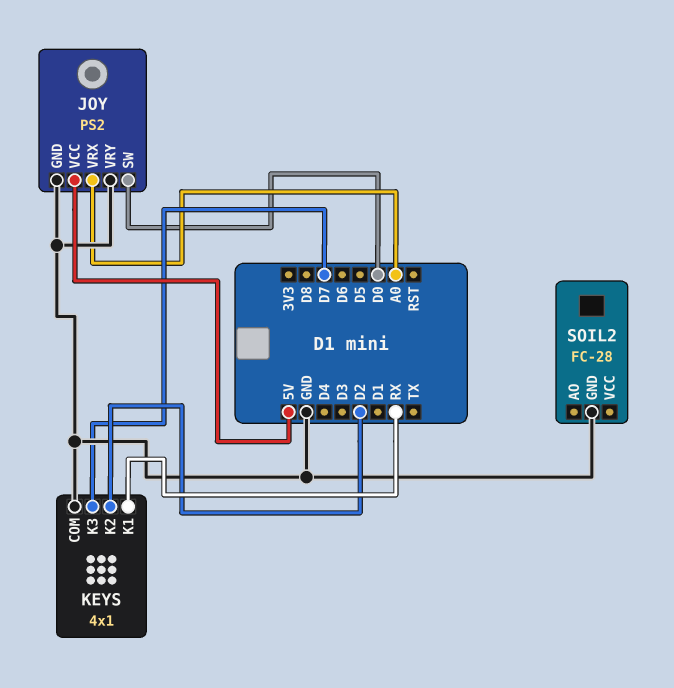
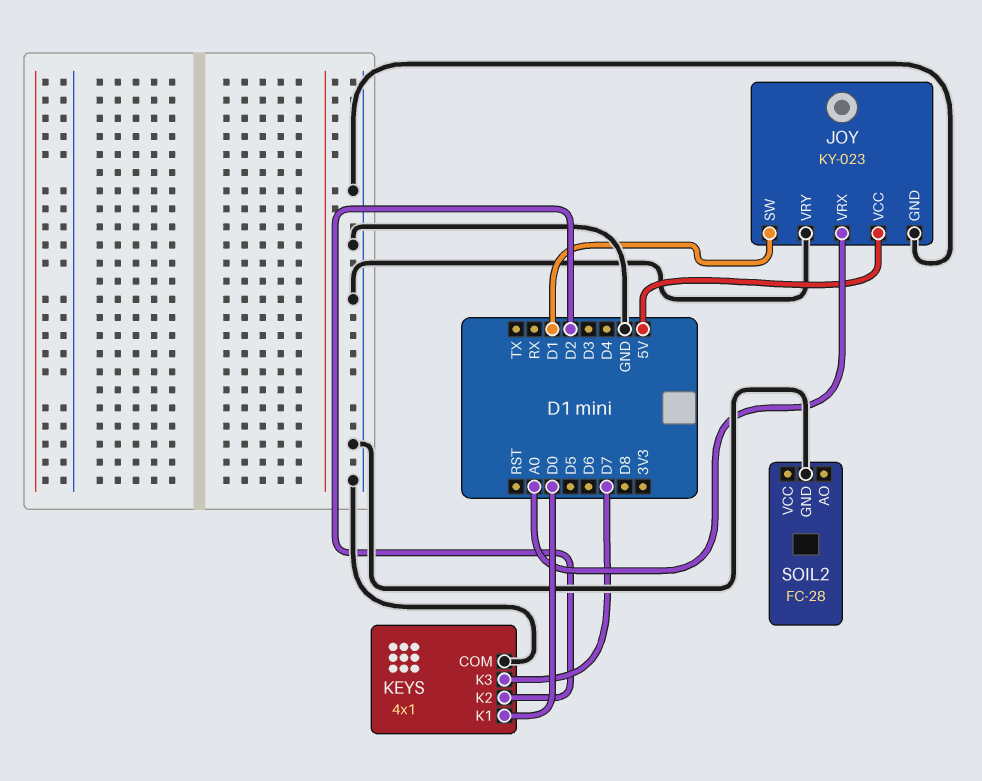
JOY: PS2 -> KY-023
JOY pin SW: D0 -> D1
KEYS pin K1: RX -> D0

